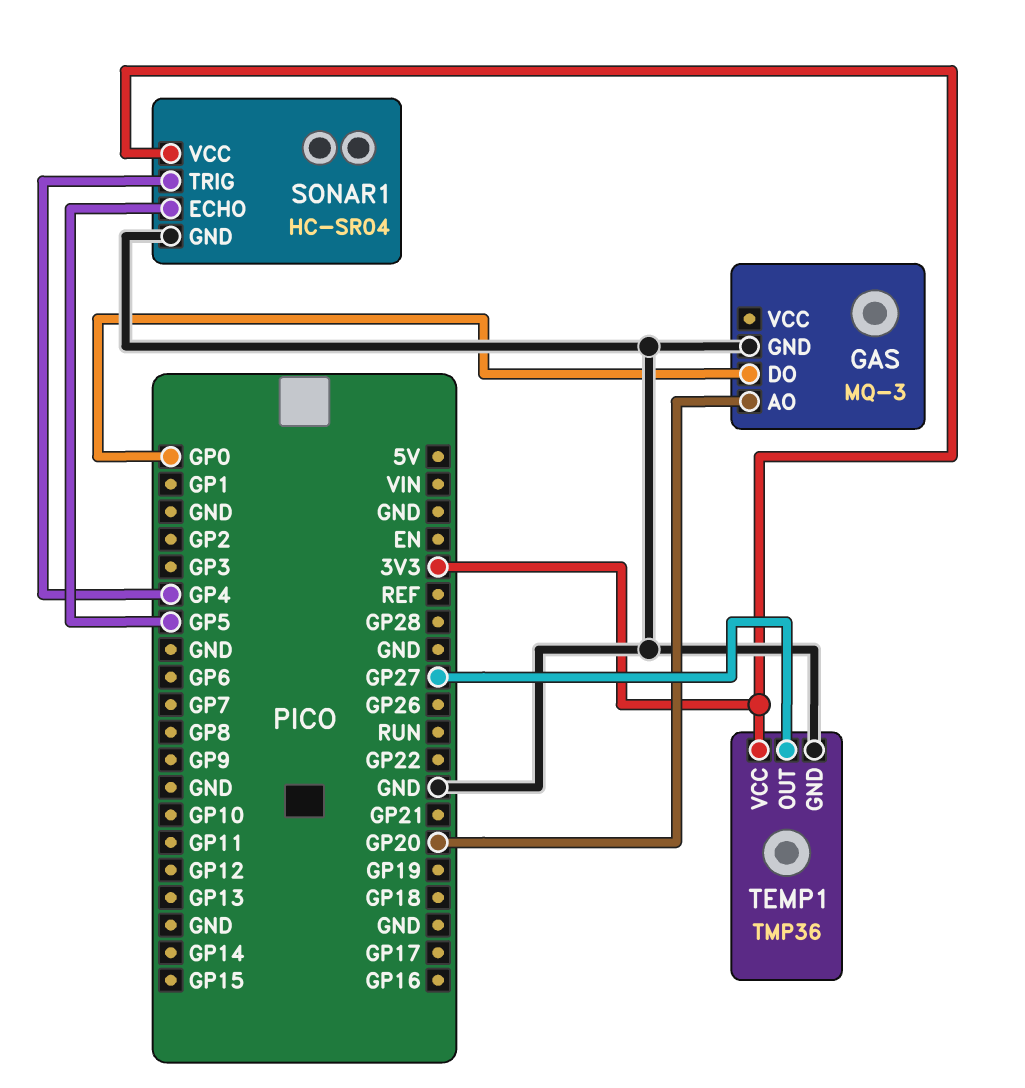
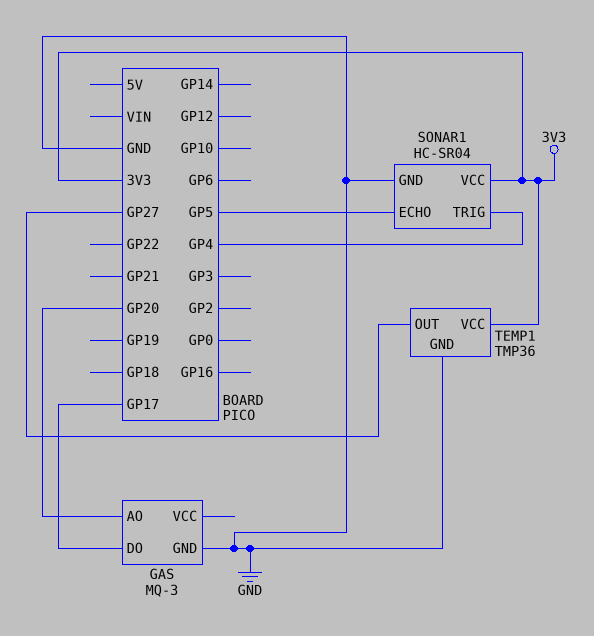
GAS pin DO: GP0 -> GP17

